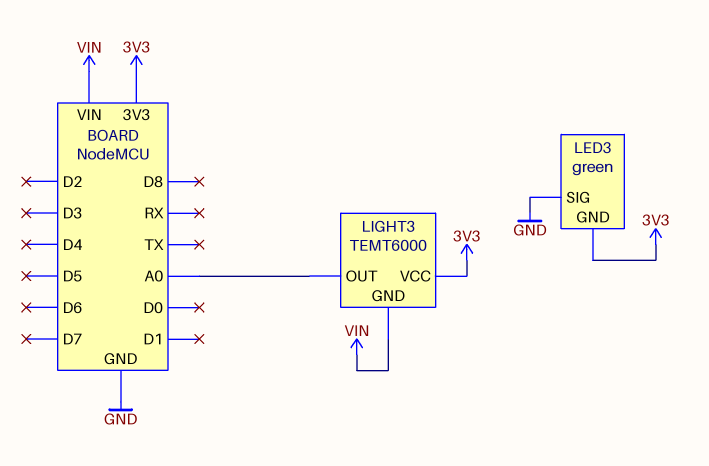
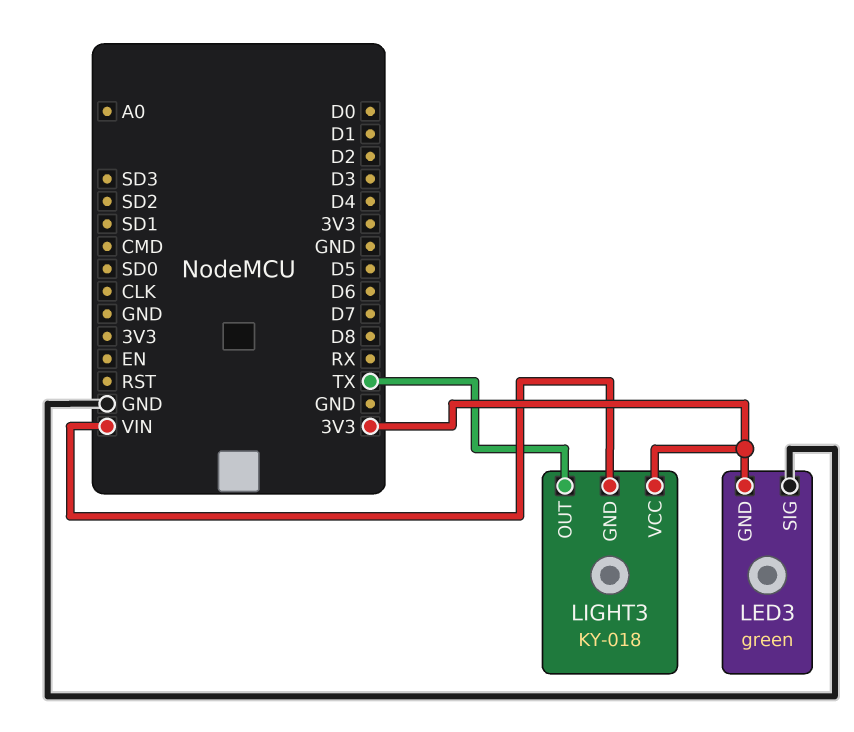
LIGHT3: TEMT6000 -> KY-018
LIGHT3 pin OUT: A0 -> TX

